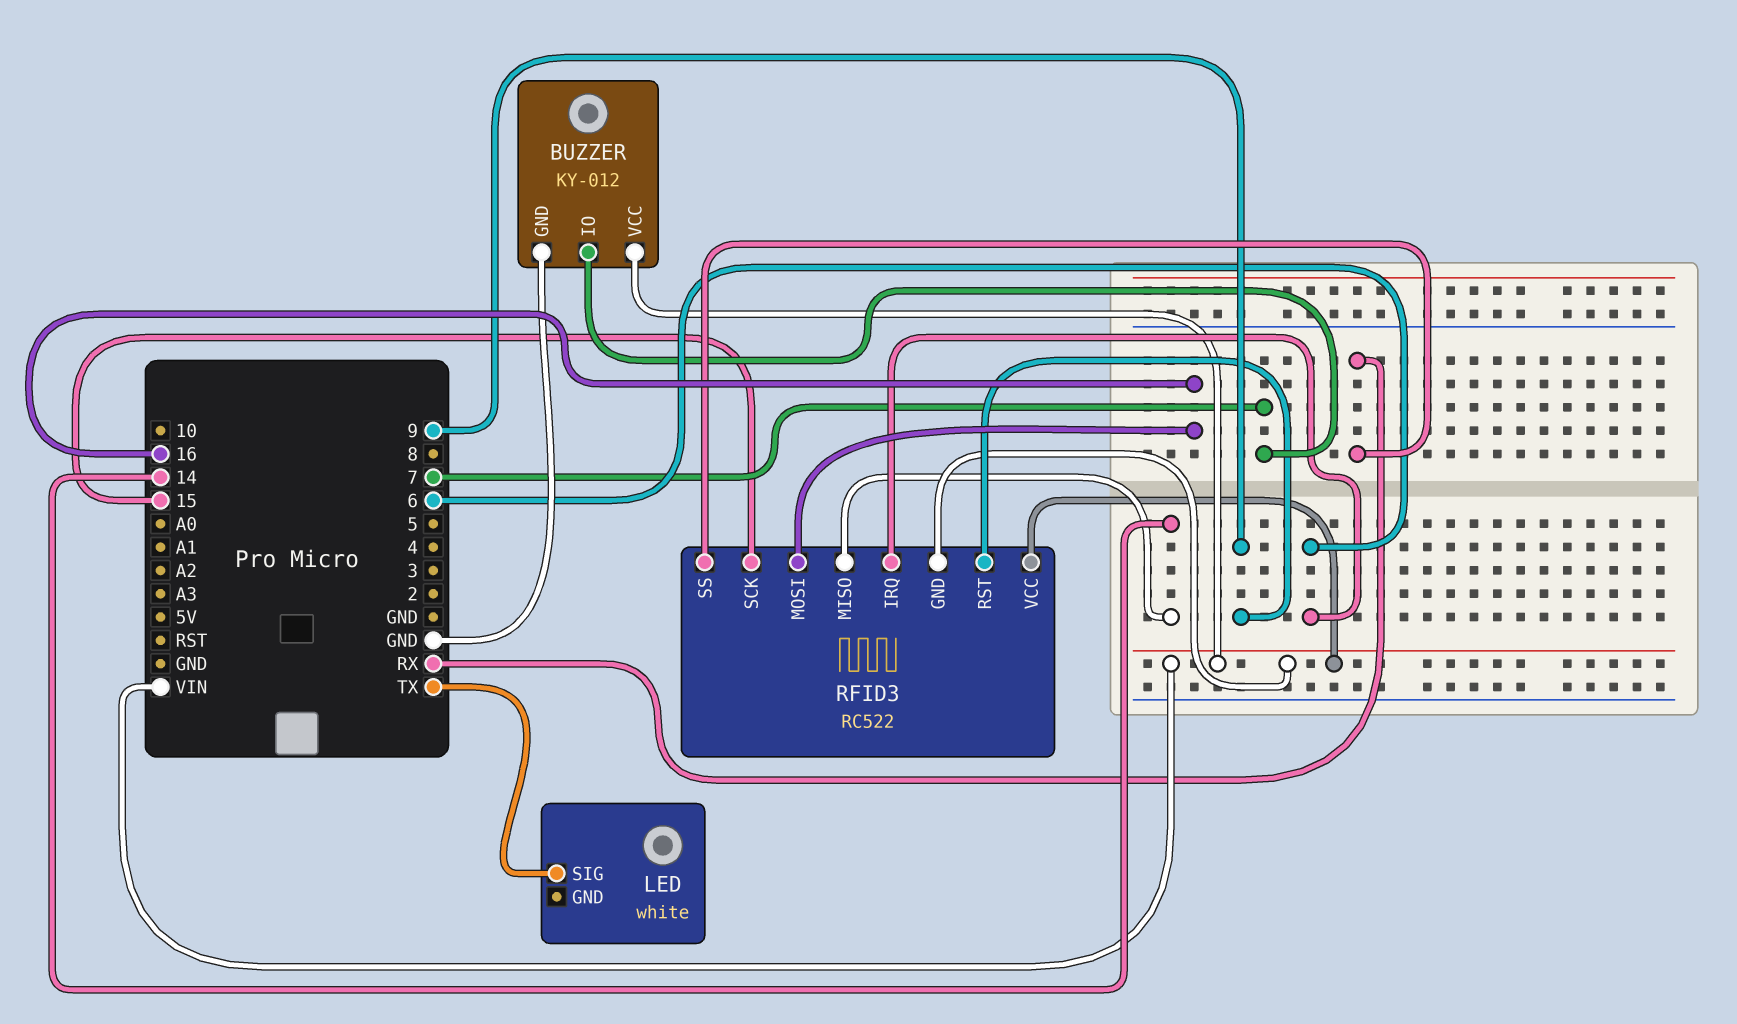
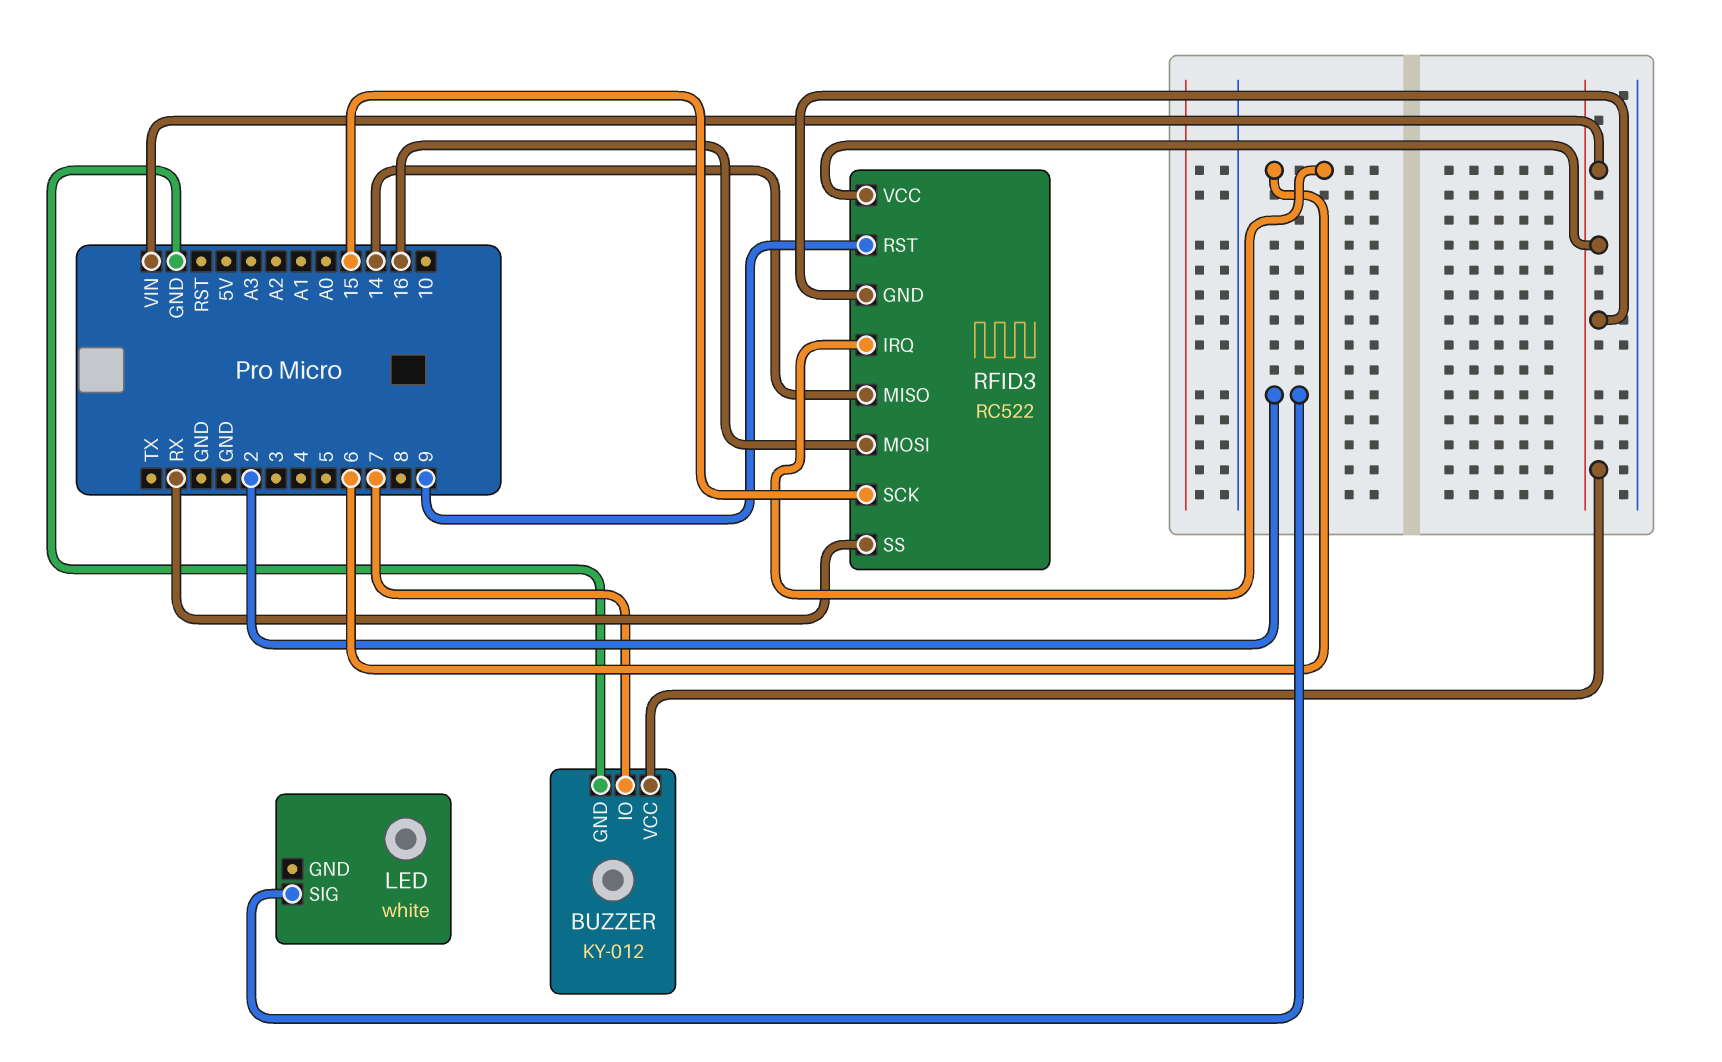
LED pin SIG: TX -> 2

